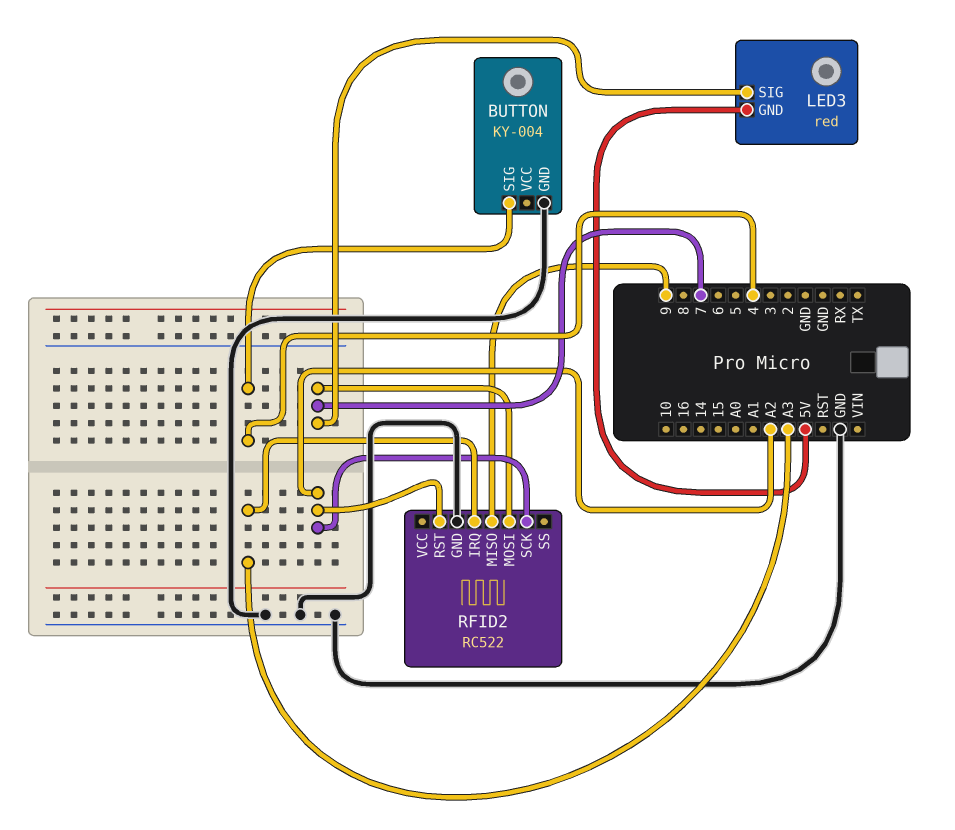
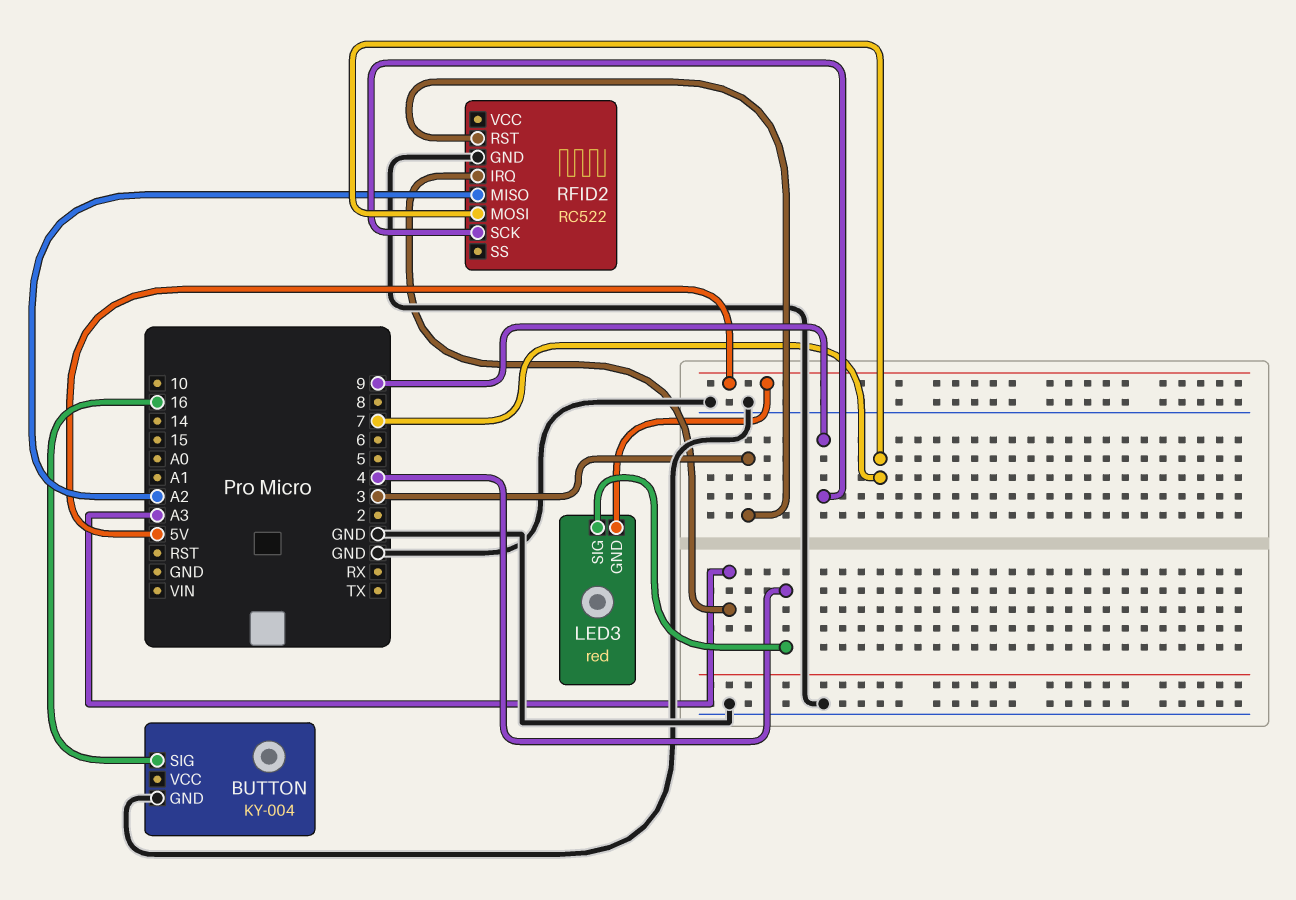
BUTTON pin SIG: 4 -> 16
LED3 pin SIG: 7 -> 4
RFID2 pin MISO: 9 -> A2
RFID2 pin RST: A2 -> 3
RFID2 pin SCK: A2 -> 9

